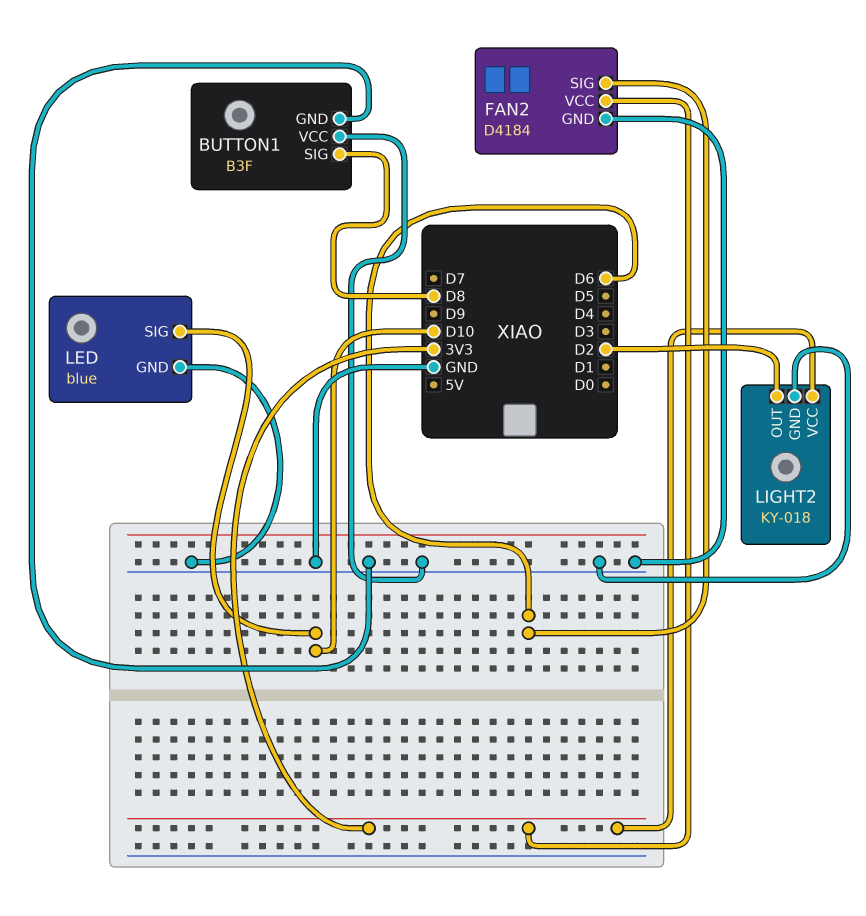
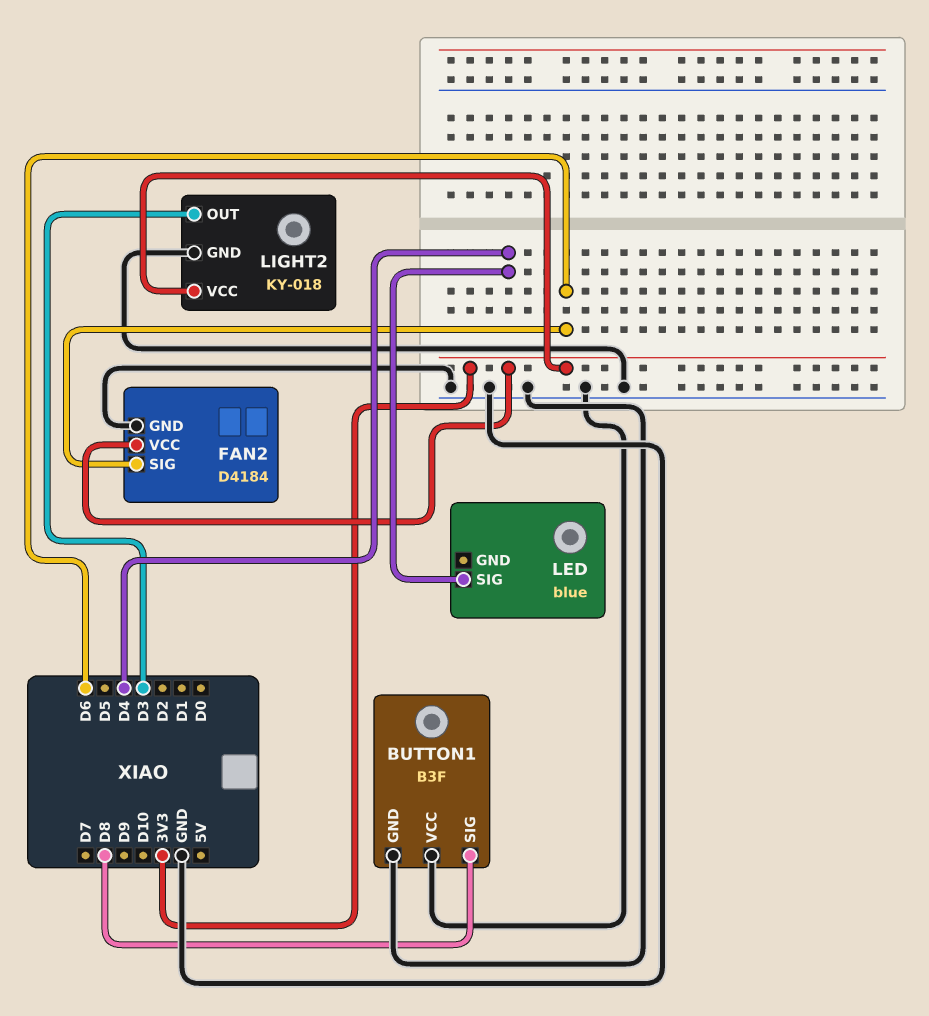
LED pin GND: GND -> none
LED pin SIG: D10 -> D4
LIGHT2 pin OUT: D2 -> D3

